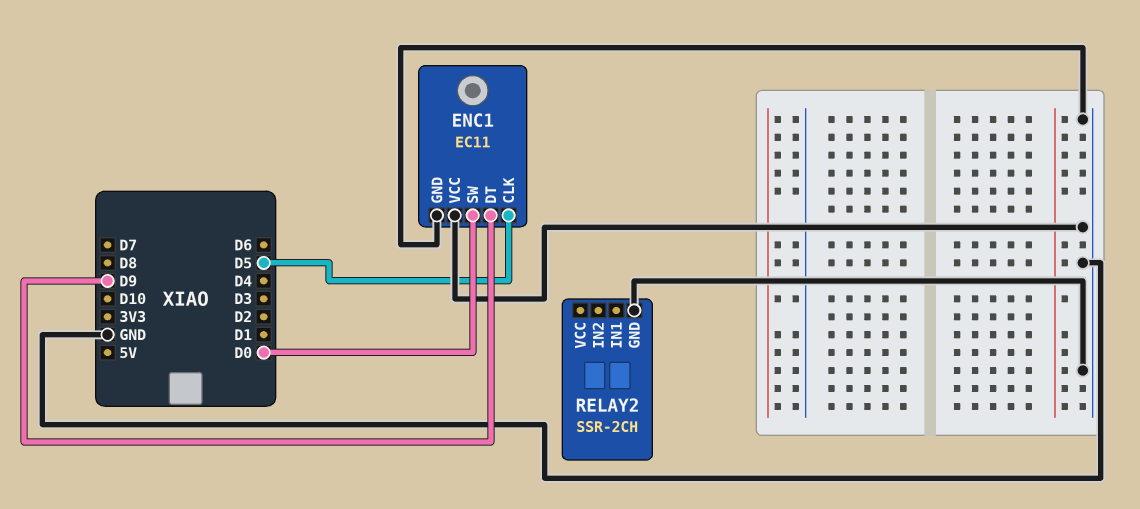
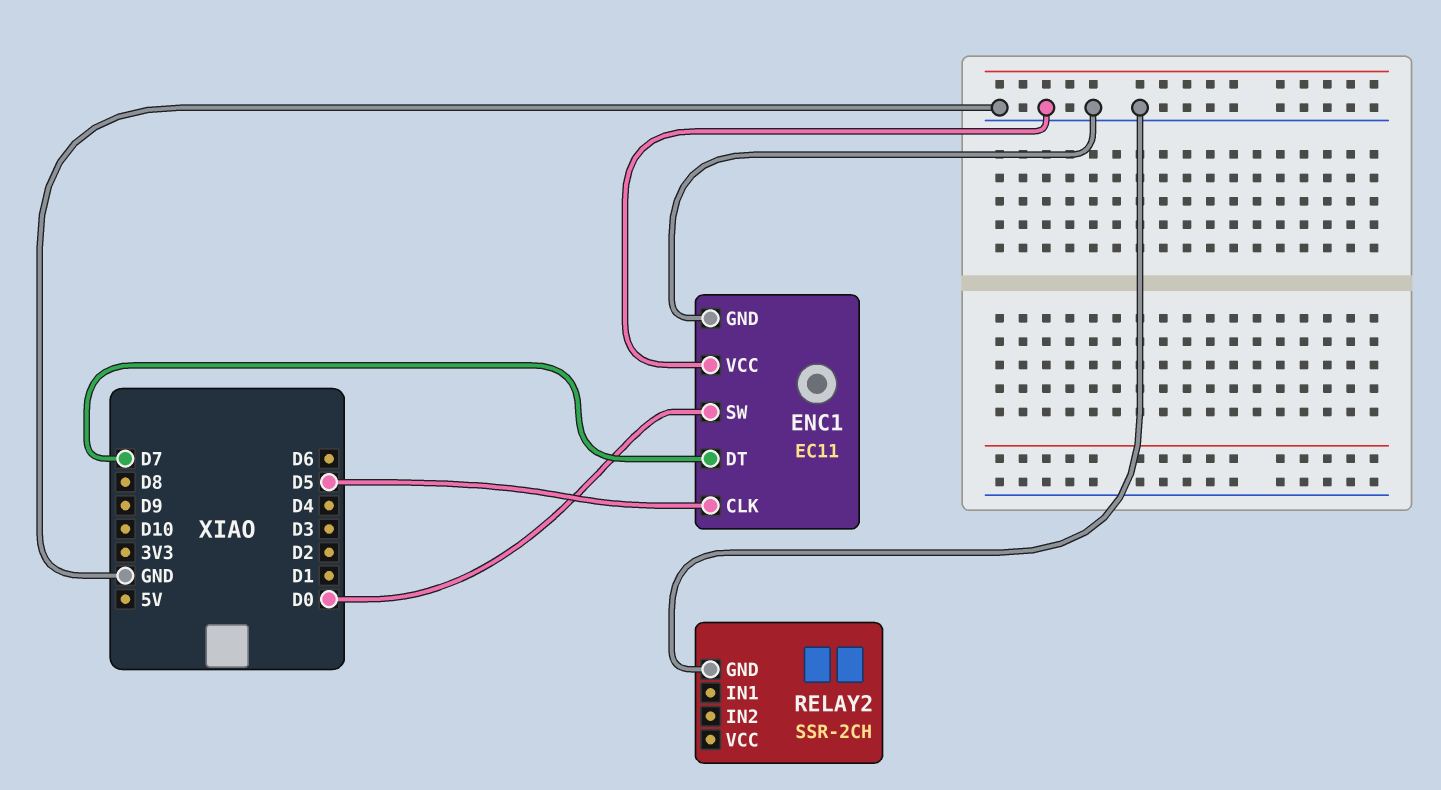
ENC1 pin DT: D9 -> D7

